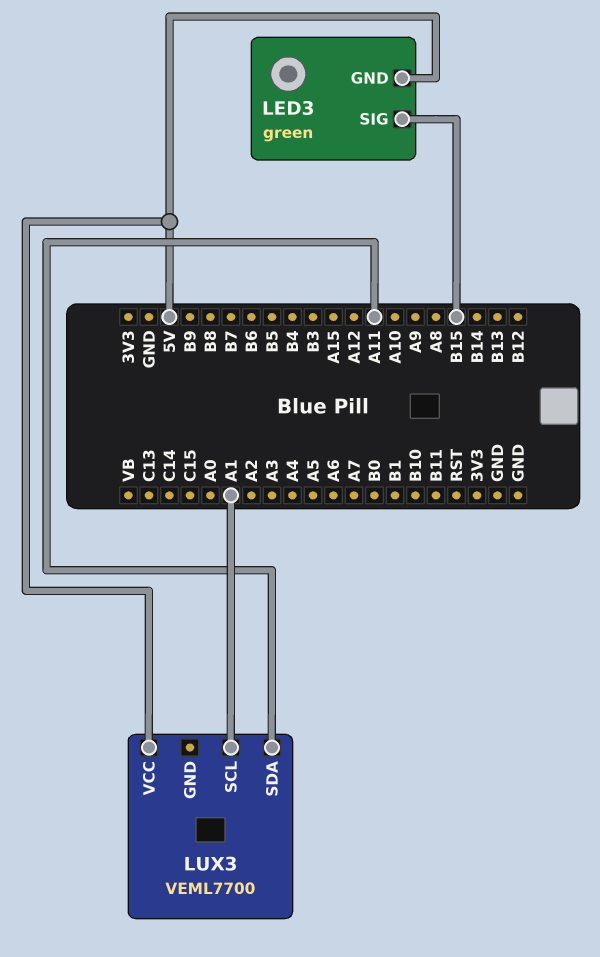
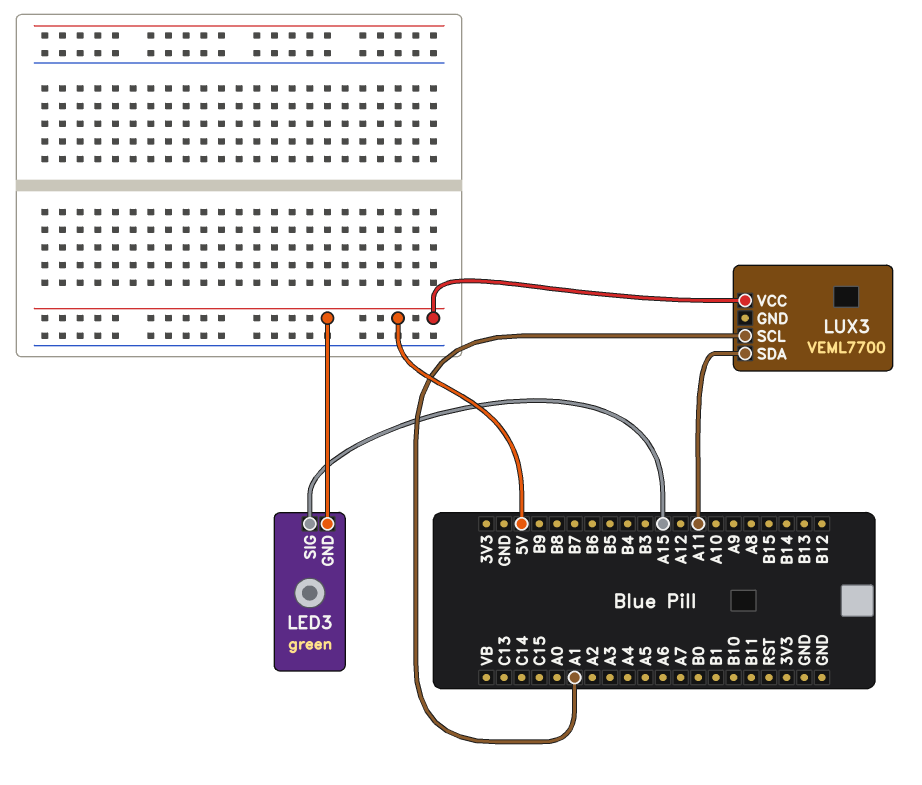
LED3 pin SIG: B15 -> A15

